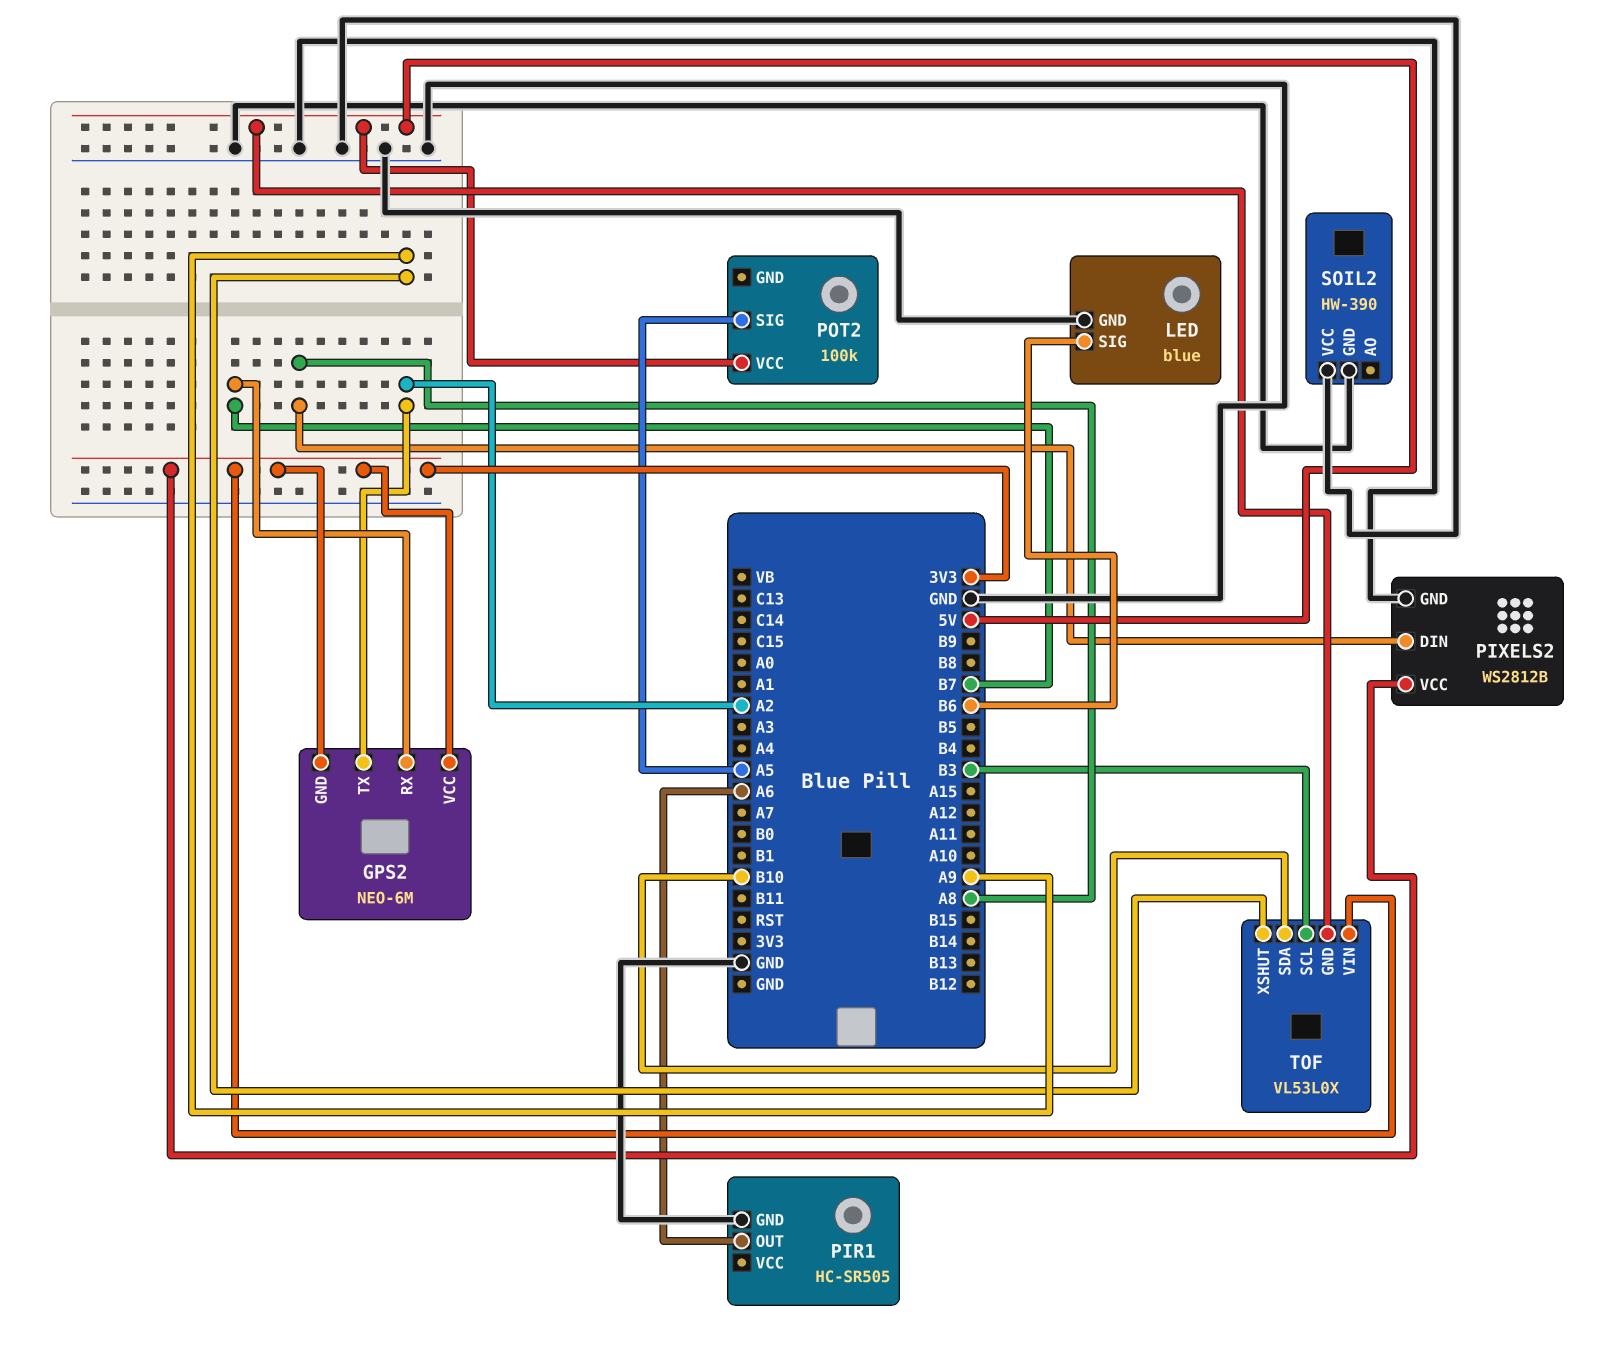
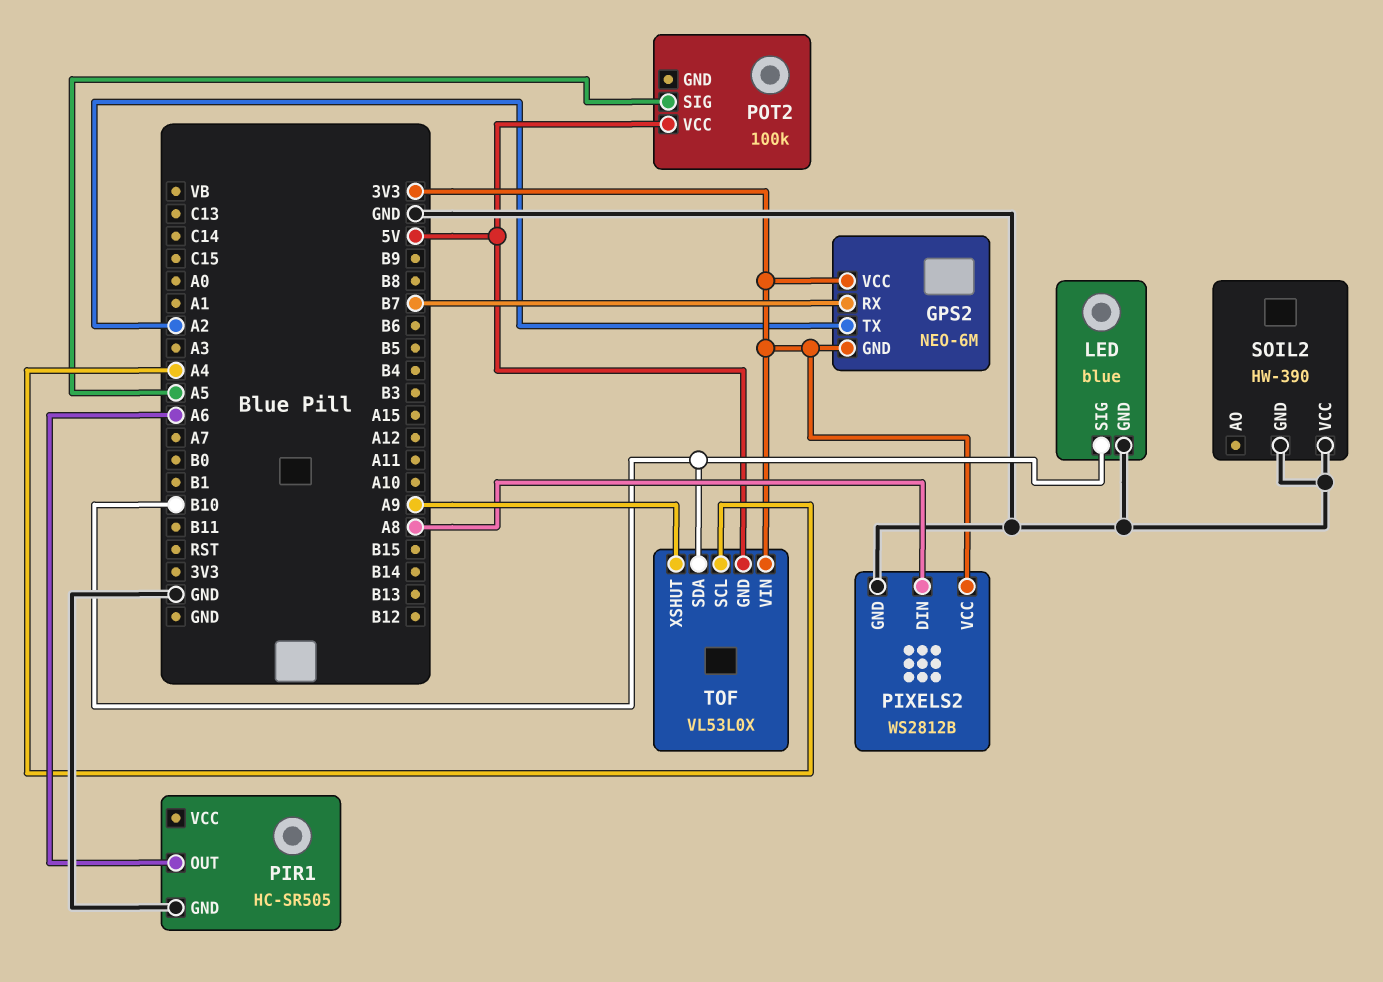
LED pin SIG: B6 -> B10
TOF pin SCL: B3 -> A4

